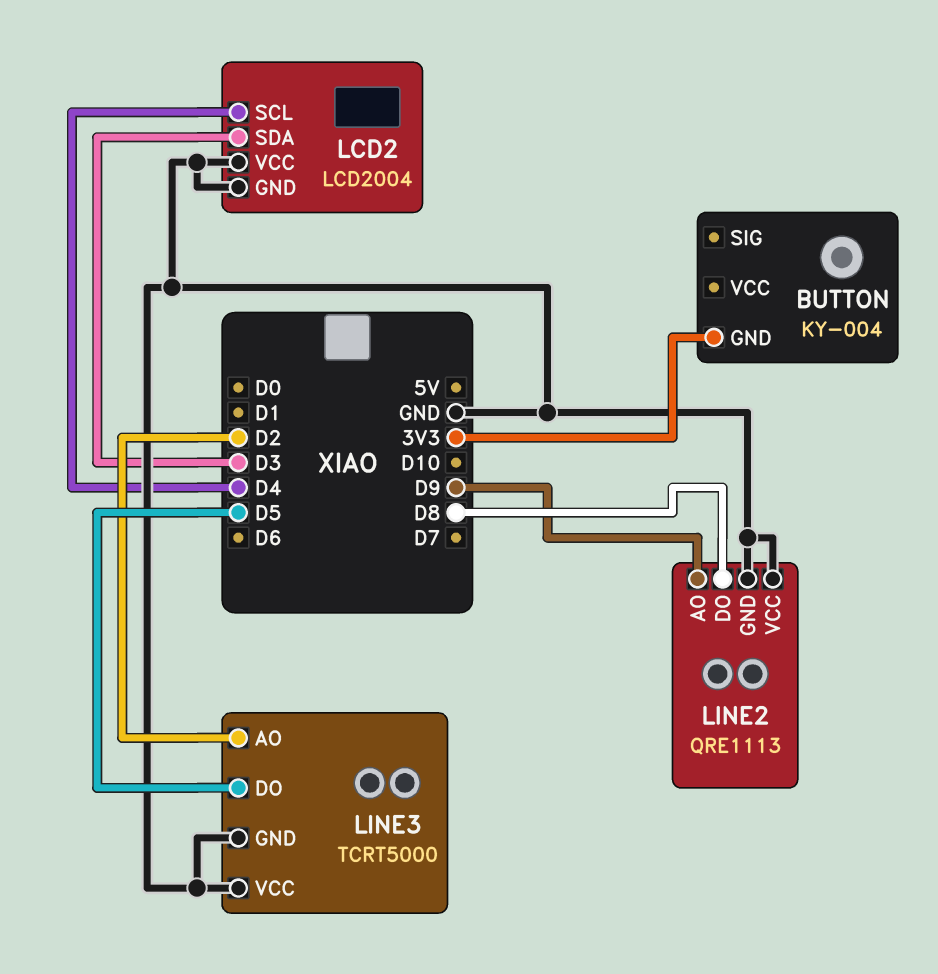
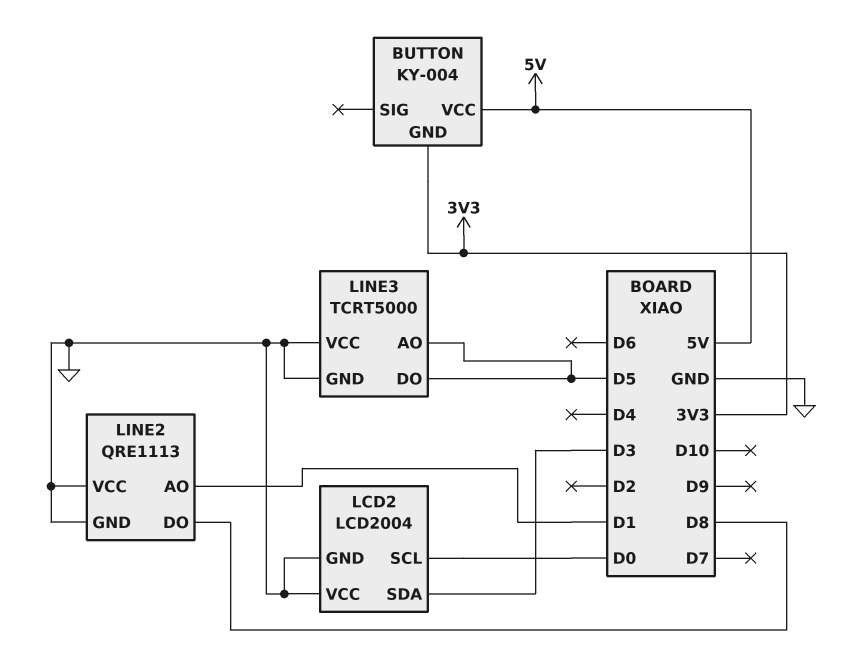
BUTTON pin VCC: none -> 5V
LCD2 pin SCL: D4 -> D0
LINE2 pin AO: D9 -> D1
LINE3 pin AO: D2 -> D5

